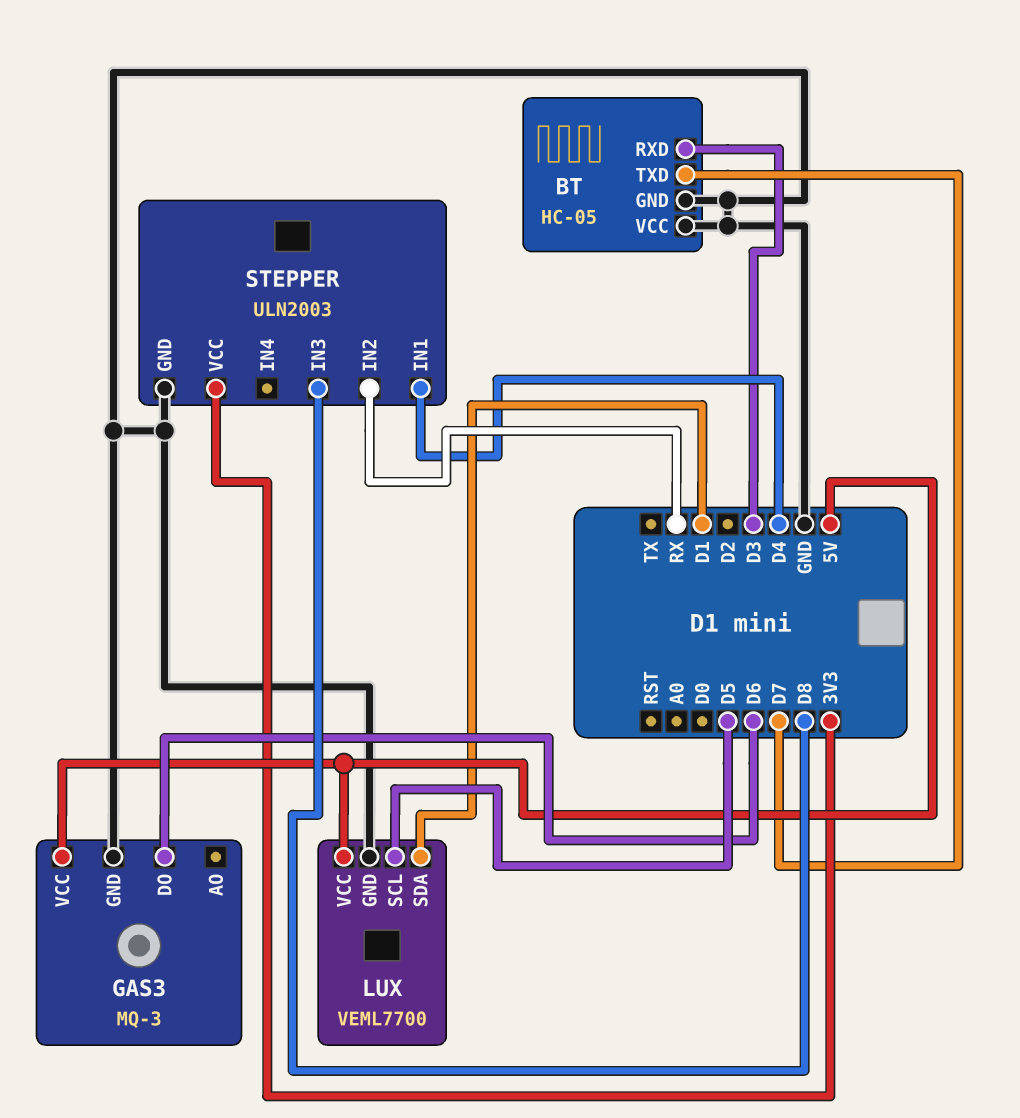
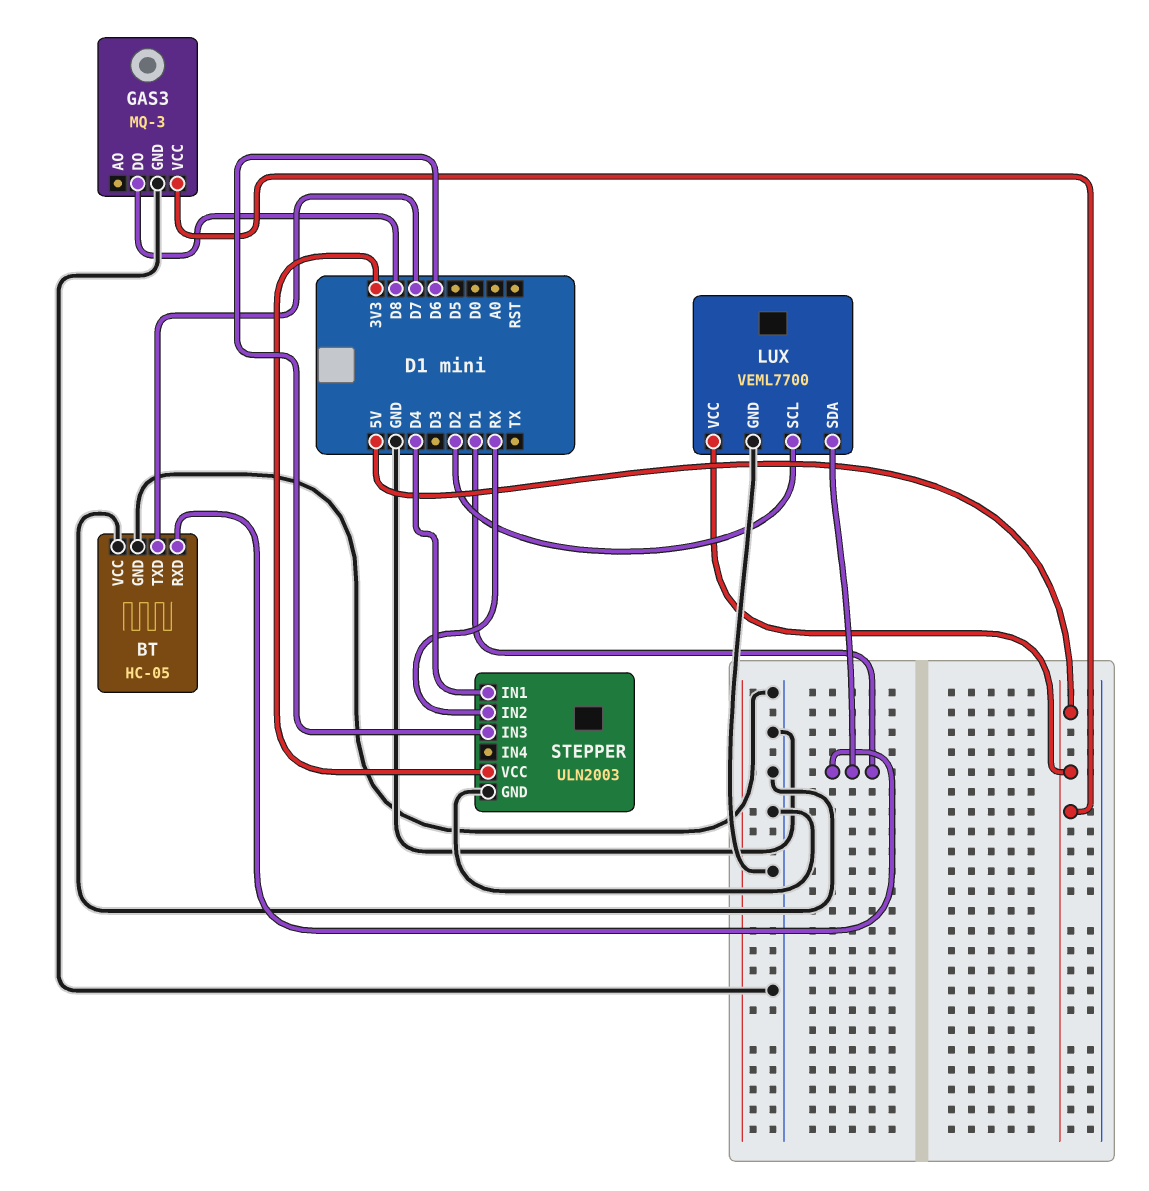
BT pin RXD: D3 -> D1
GAS3 pin DO: D6 -> D8
LUX pin SCL: D5 -> D2
STEPPER pin IN3: D8 -> D6

